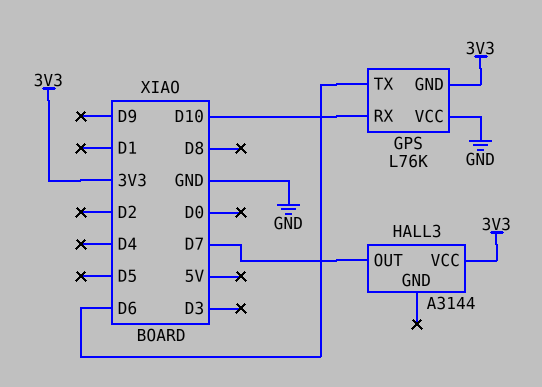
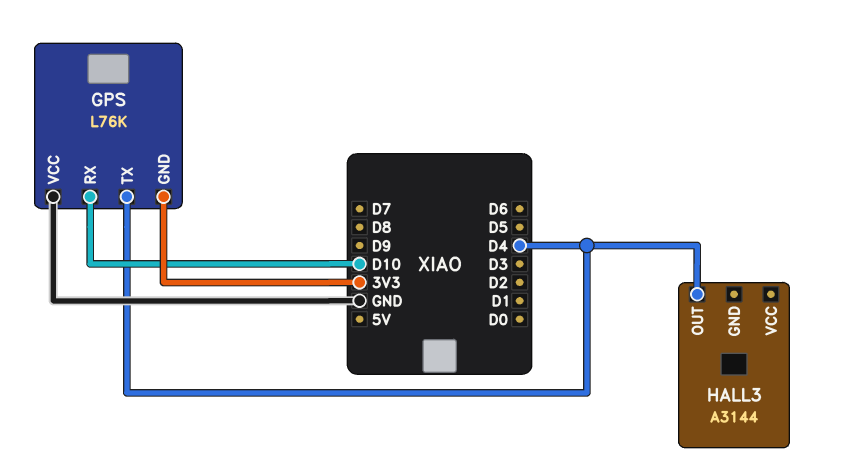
GPS pin TX: D6 -> D4
HALL3 pin OUT: D7 -> D4
HALL3 pin VCC: 3V3 -> none

